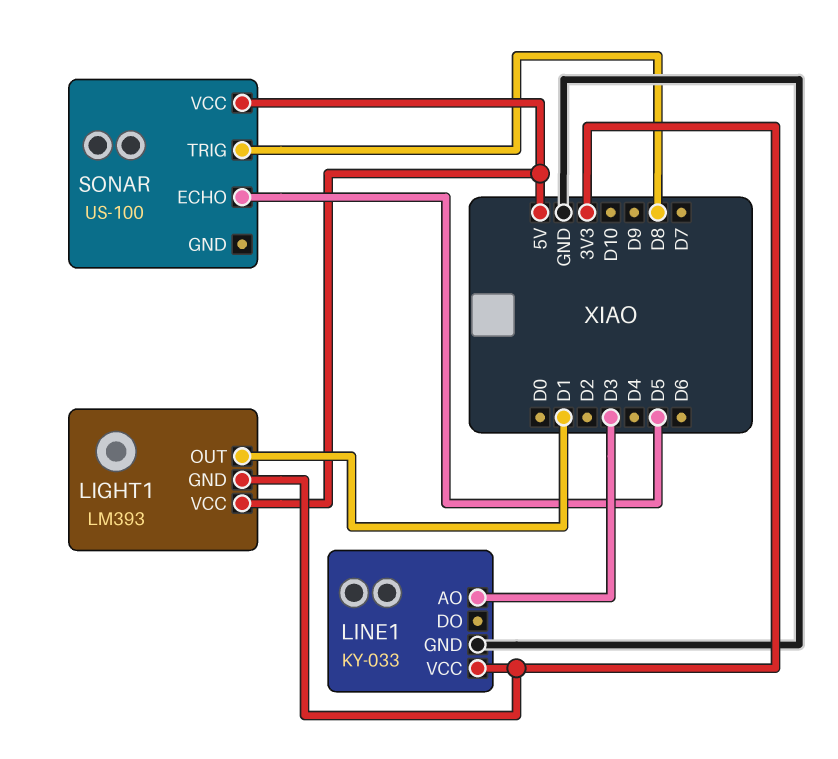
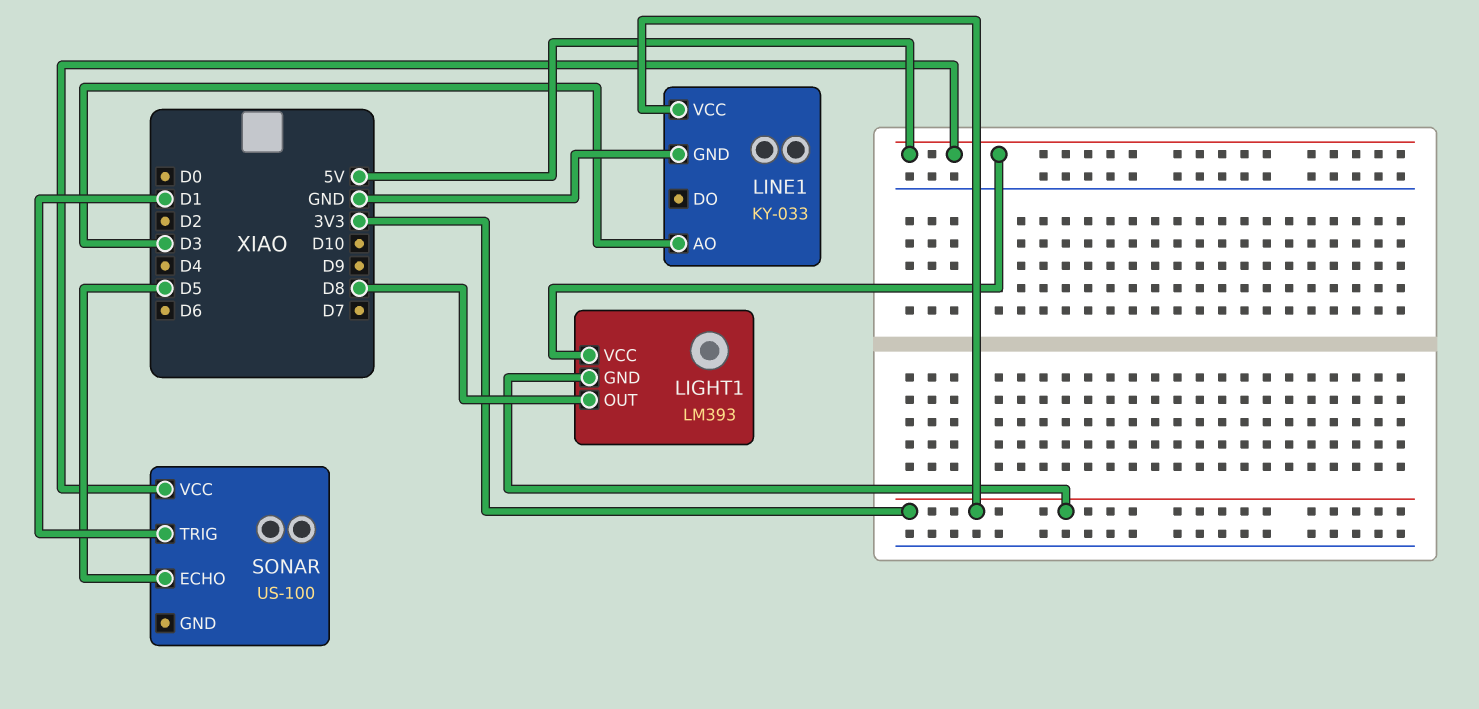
LIGHT1 pin OUT: D1 -> D8
SONAR pin TRIG: D8 -> D1

